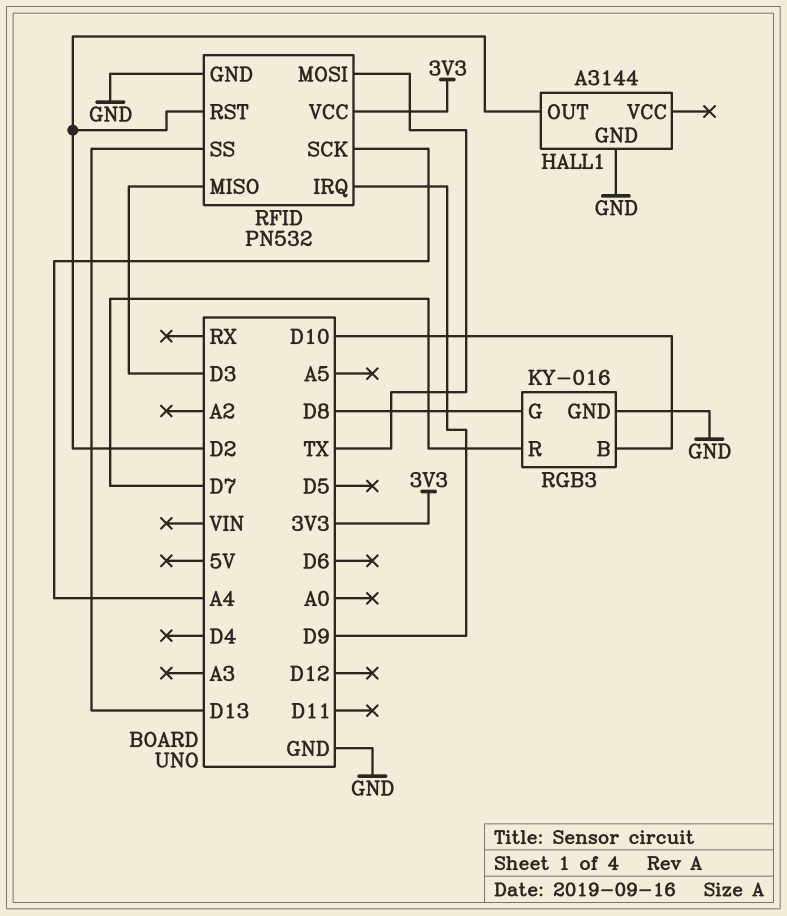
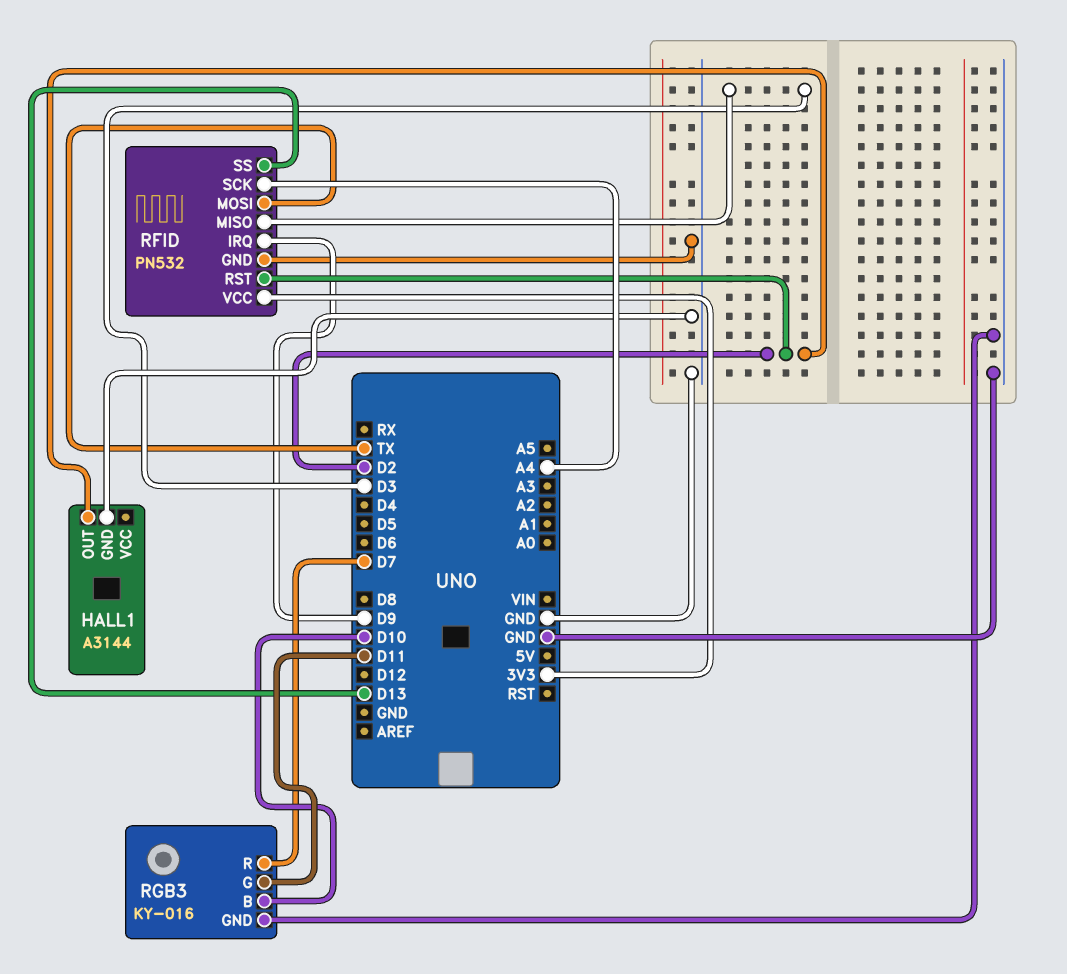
RGB3 pin G: D8 -> D11

